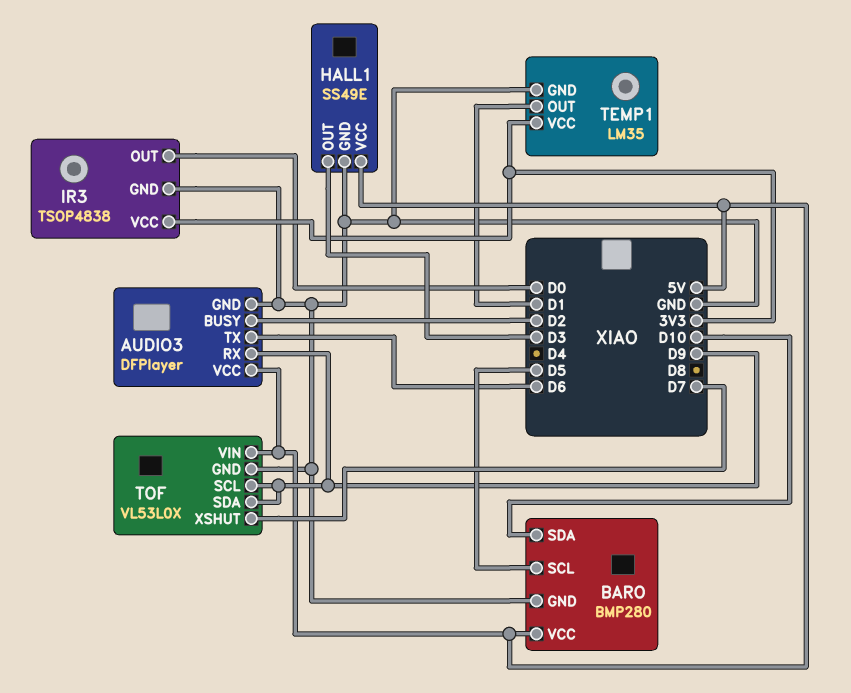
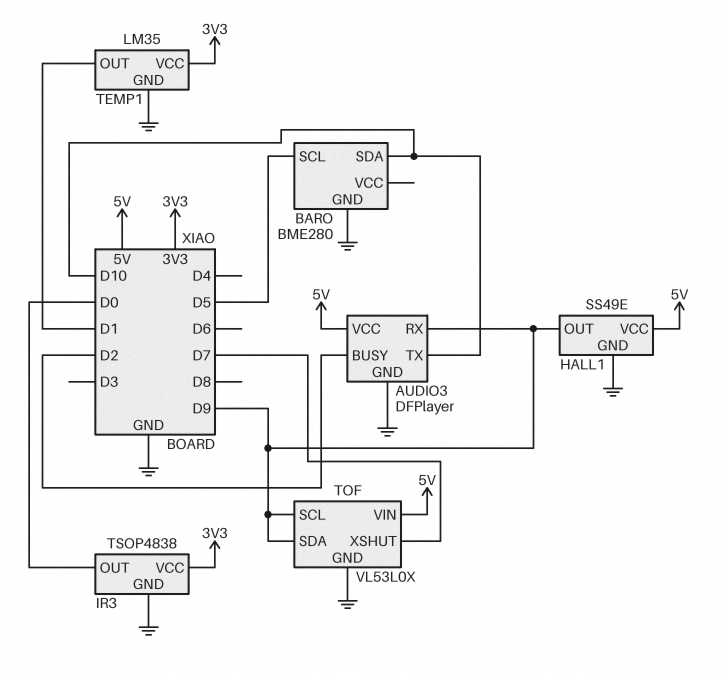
AUDIO3 pin TX: D6 -> D10
BARO: BMP280 -> BME280
BARO pin VCC: 5V -> none
HALL1 pin OUT: D3 -> D9

